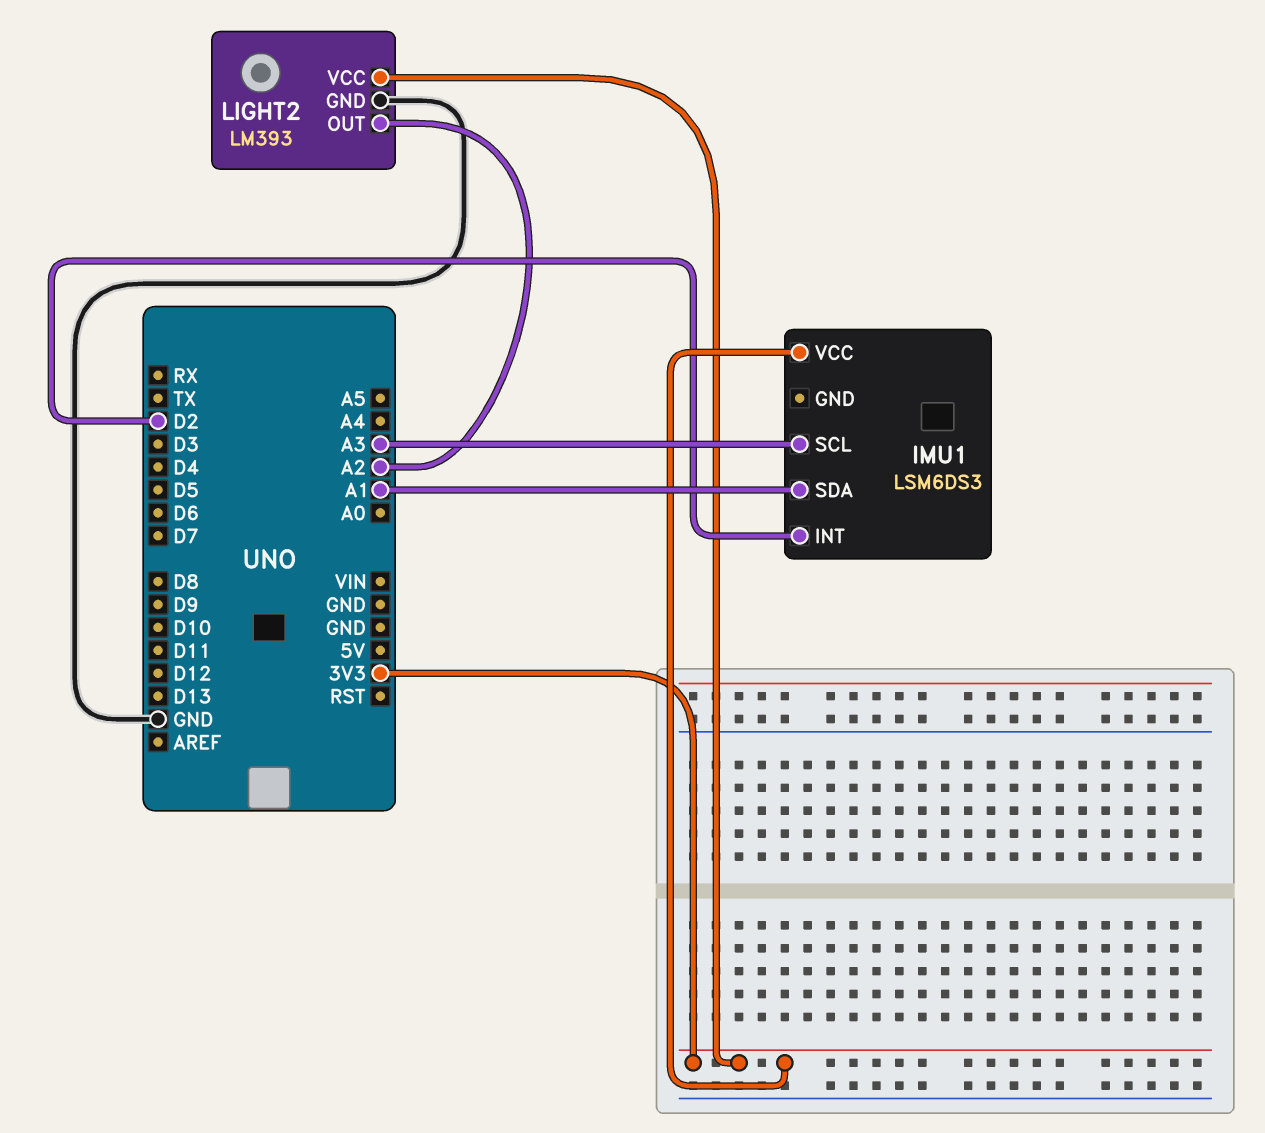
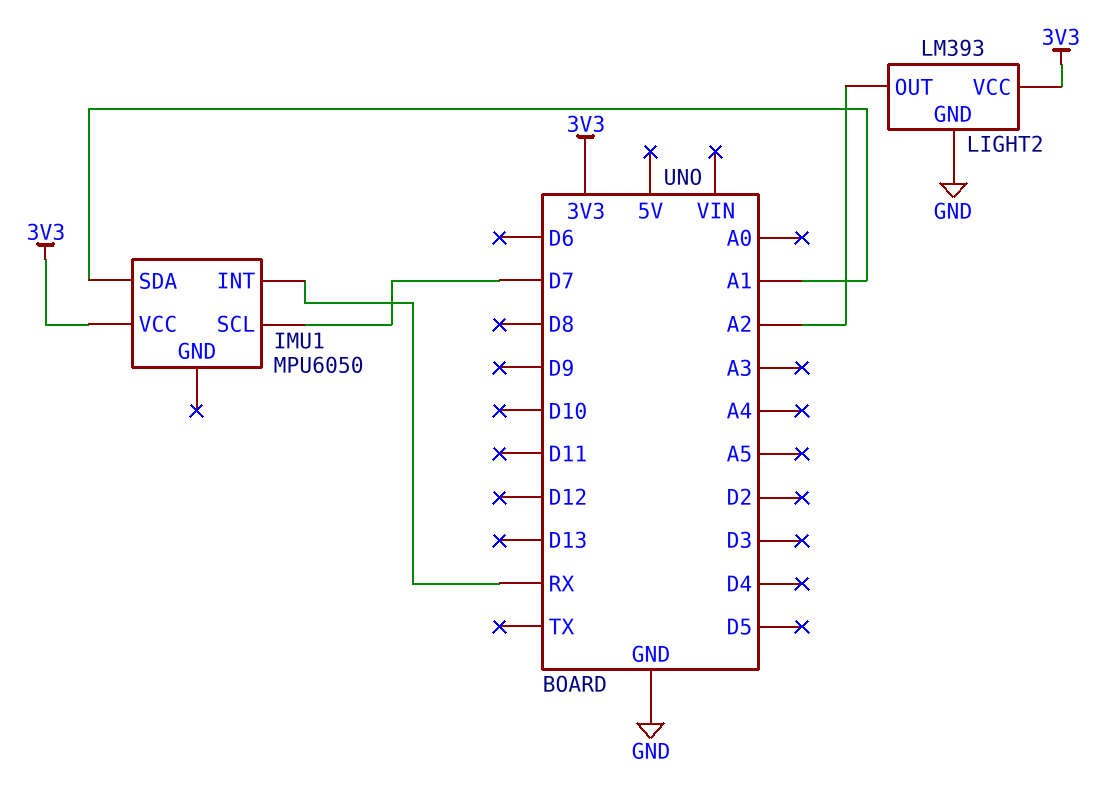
IMU1: LSM6DS3 -> MPU6050
IMU1 pin INT: D2 -> RX
IMU1 pin SCL: A3 -> D7

